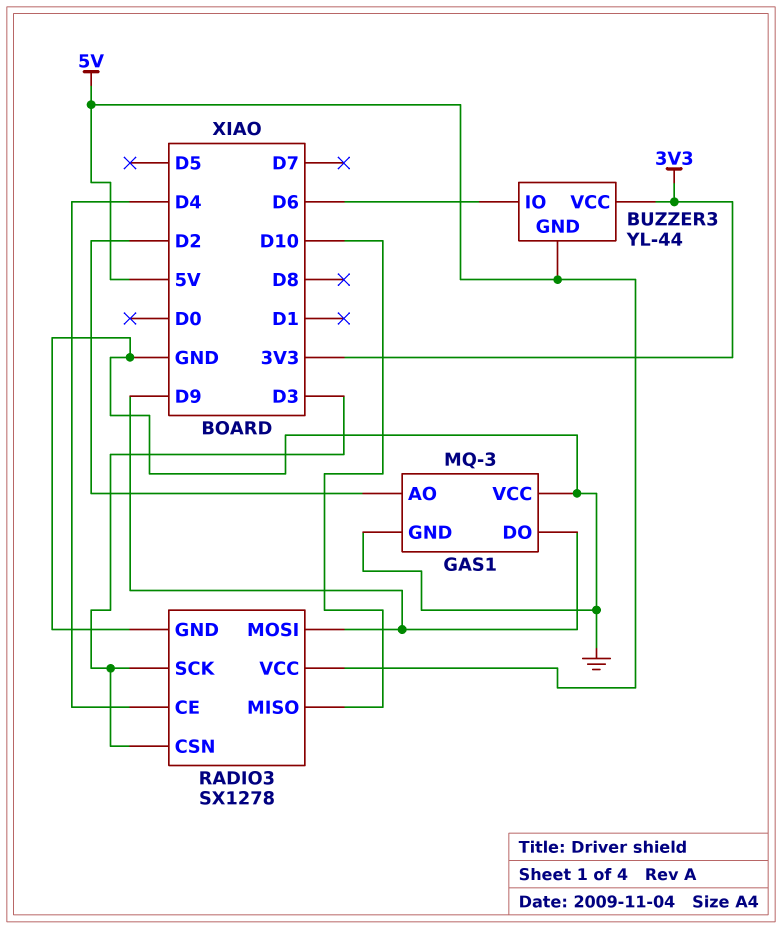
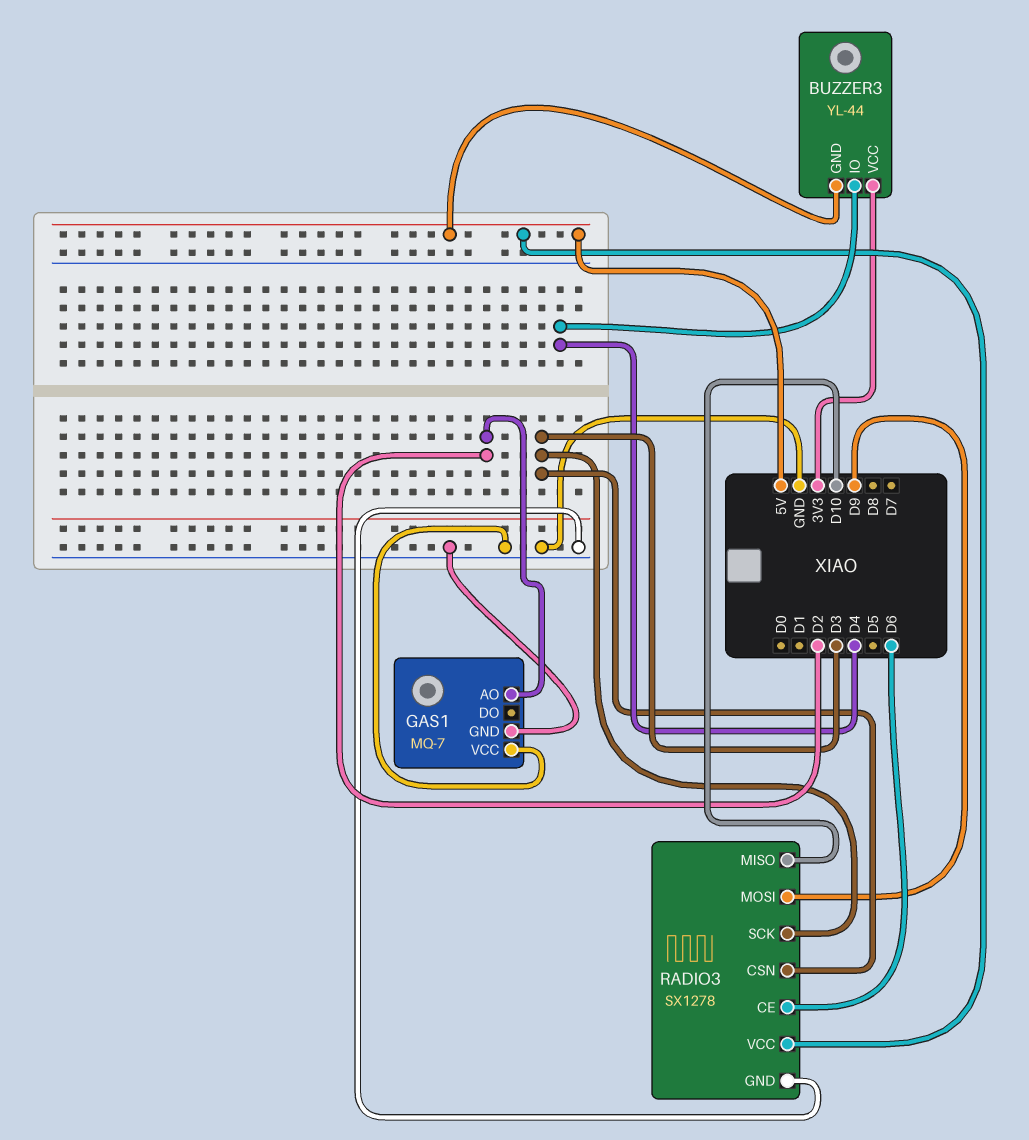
BUZZER3 pin IO: D6 -> D4
GAS1: MQ-3 -> MQ-7
GAS1 pin DO: D9 -> none
RADIO3 pin CE: D4 -> D6

